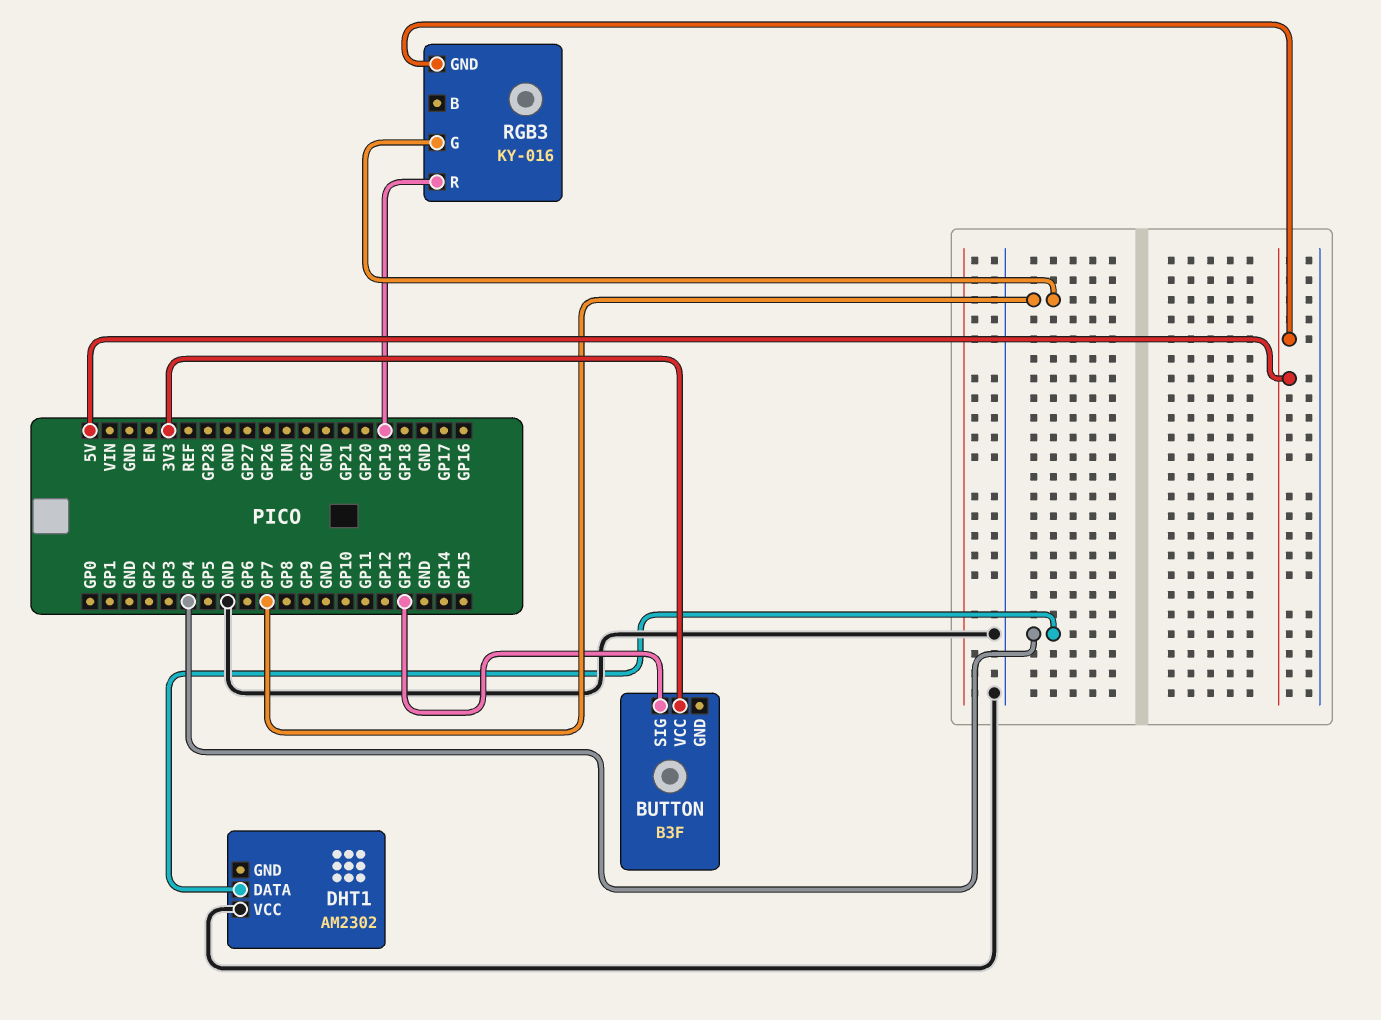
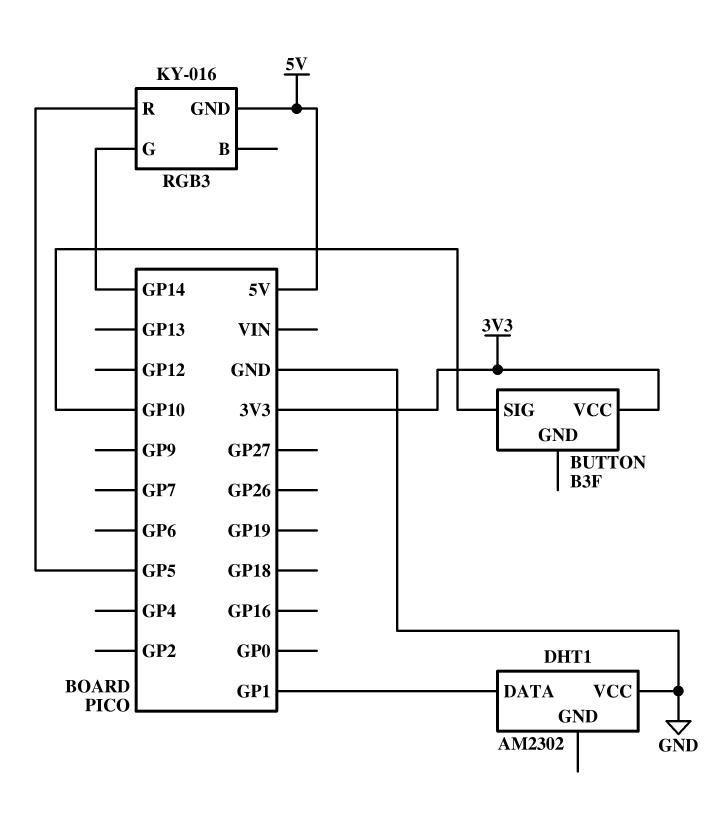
BUTTON pin SIG: GP13 -> GP10
DHT1 pin DATA: GP4 -> GP1
RGB3 pin G: GP7 -> GP14
RGB3 pin R: GP19 -> GP5

